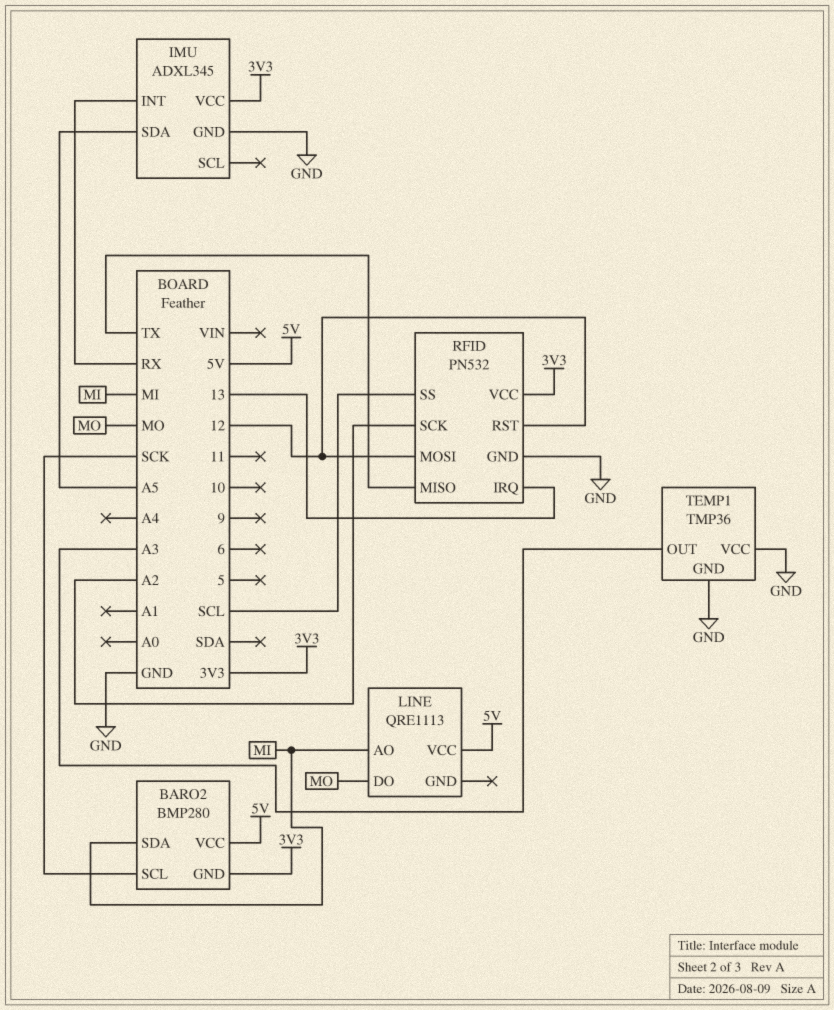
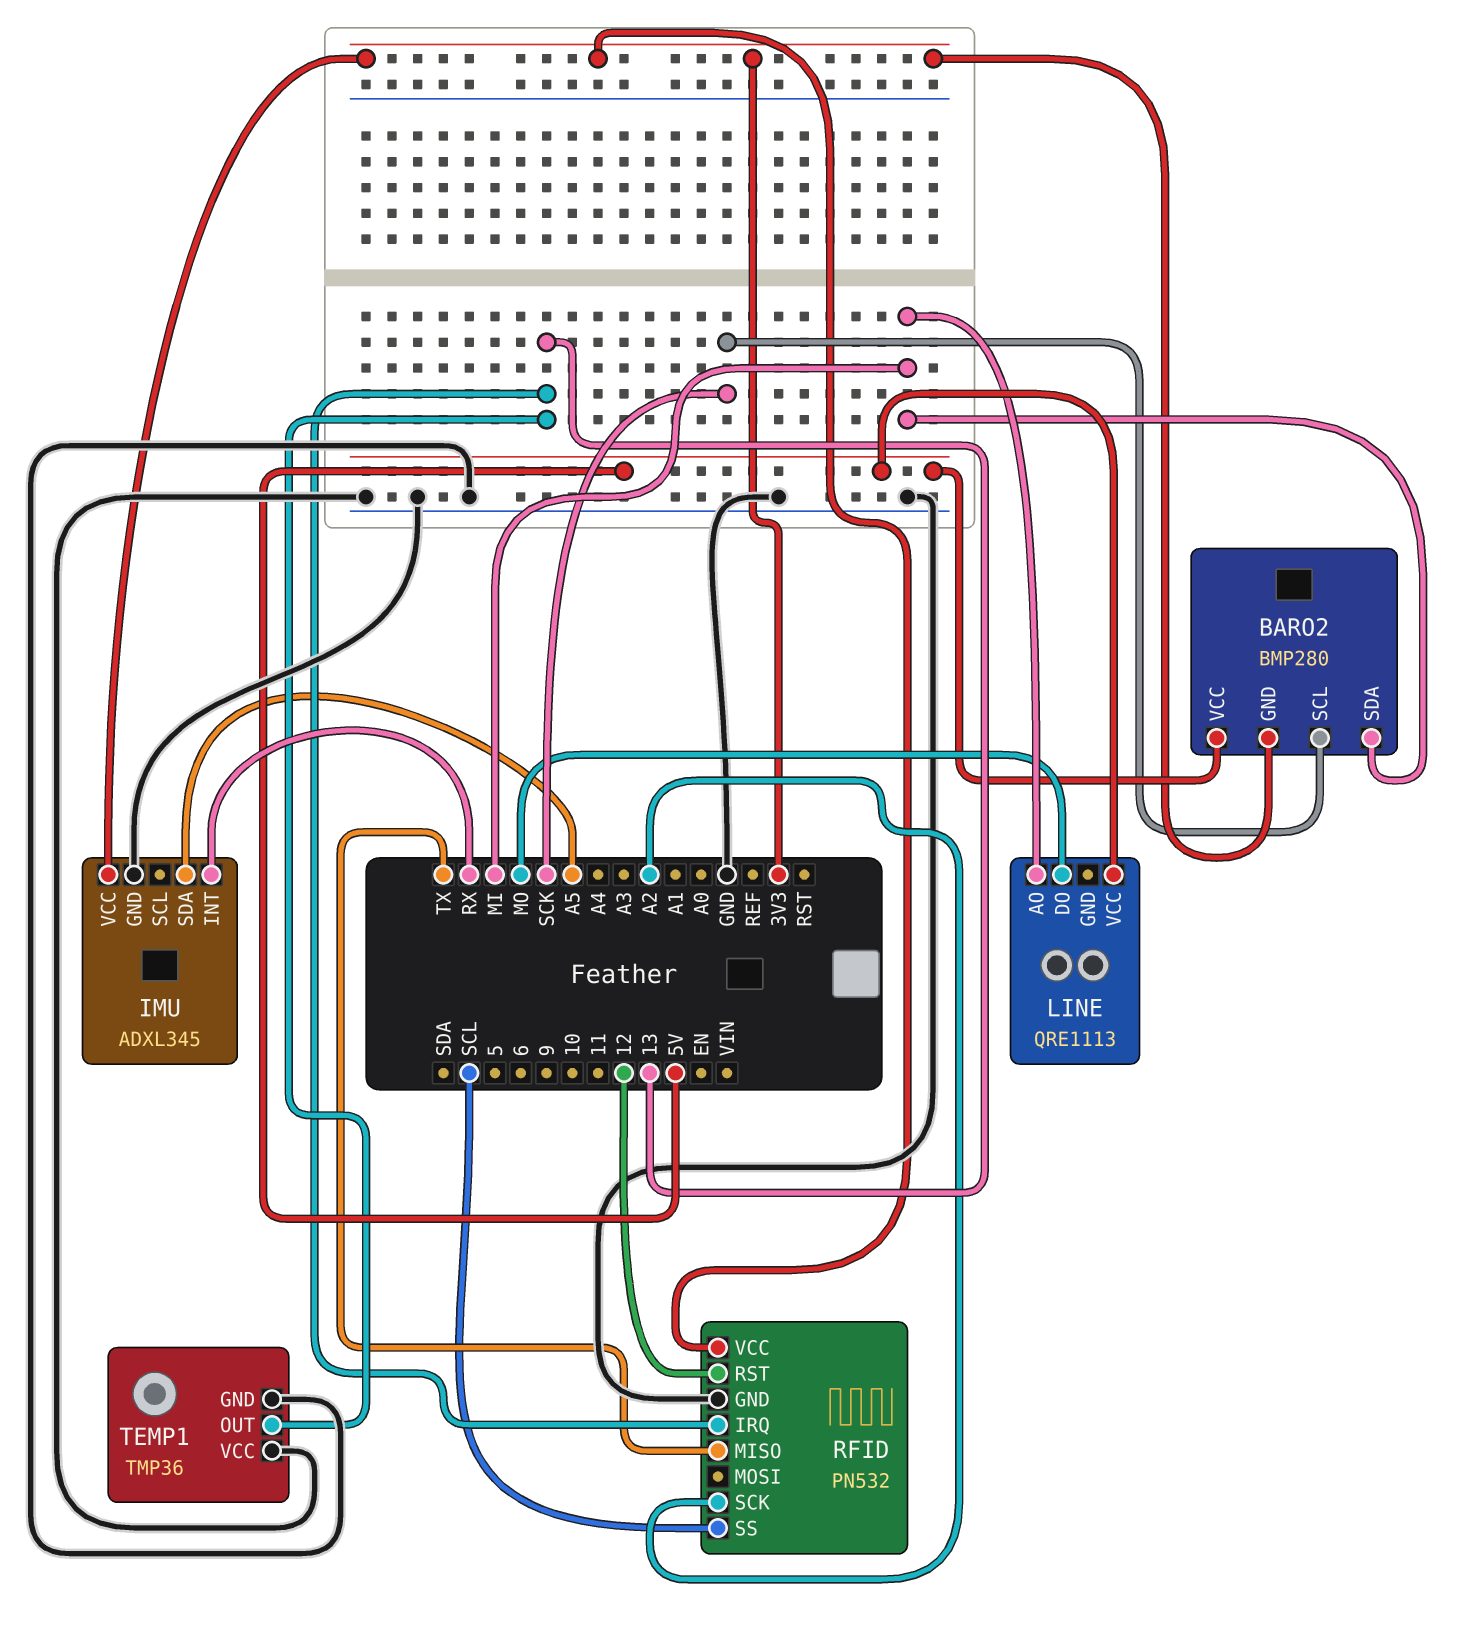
RFID pin MOSI: 12 -> none
TEMP1 pin OUT: A3 -> 13

